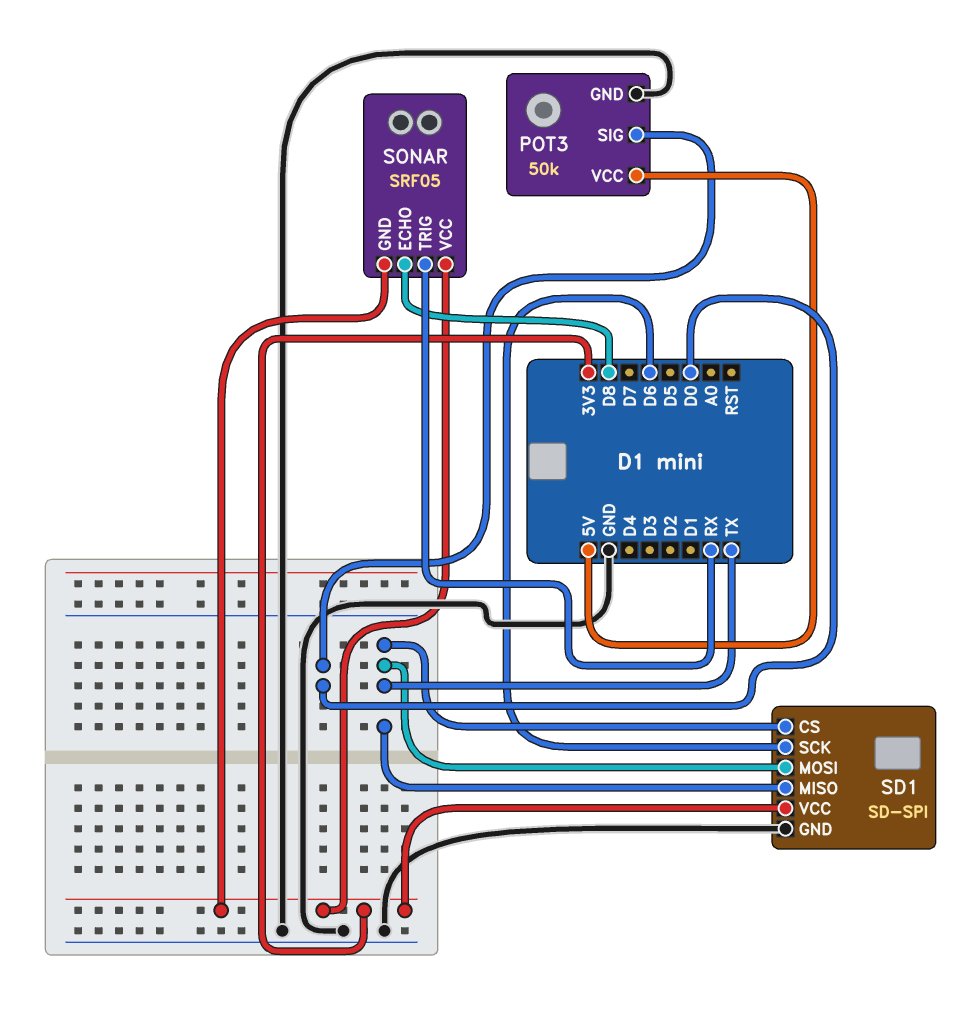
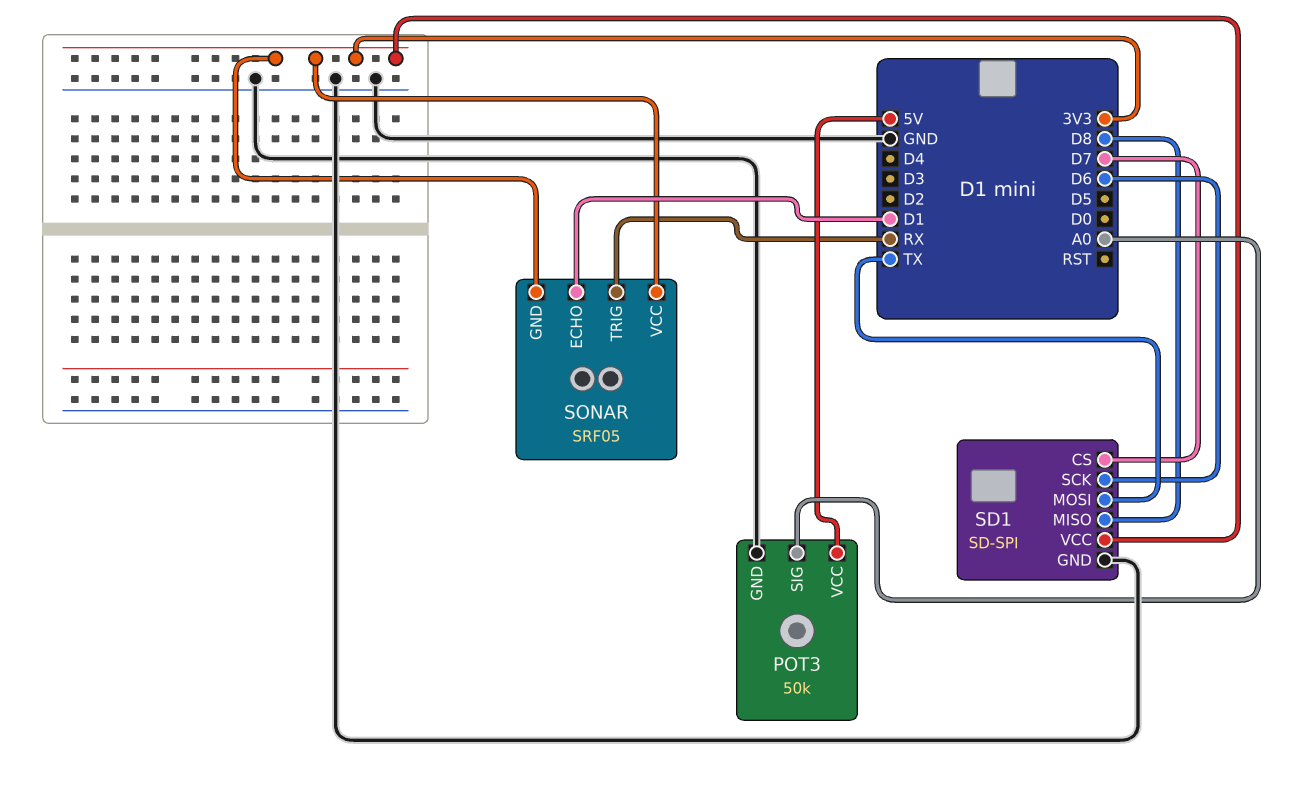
POT3 pin SIG: D0 -> A0
SD1 pin CS: TX -> D7
SD1 pin MISO: TX -> D8
SONAR pin ECHO: D8 -> D1

